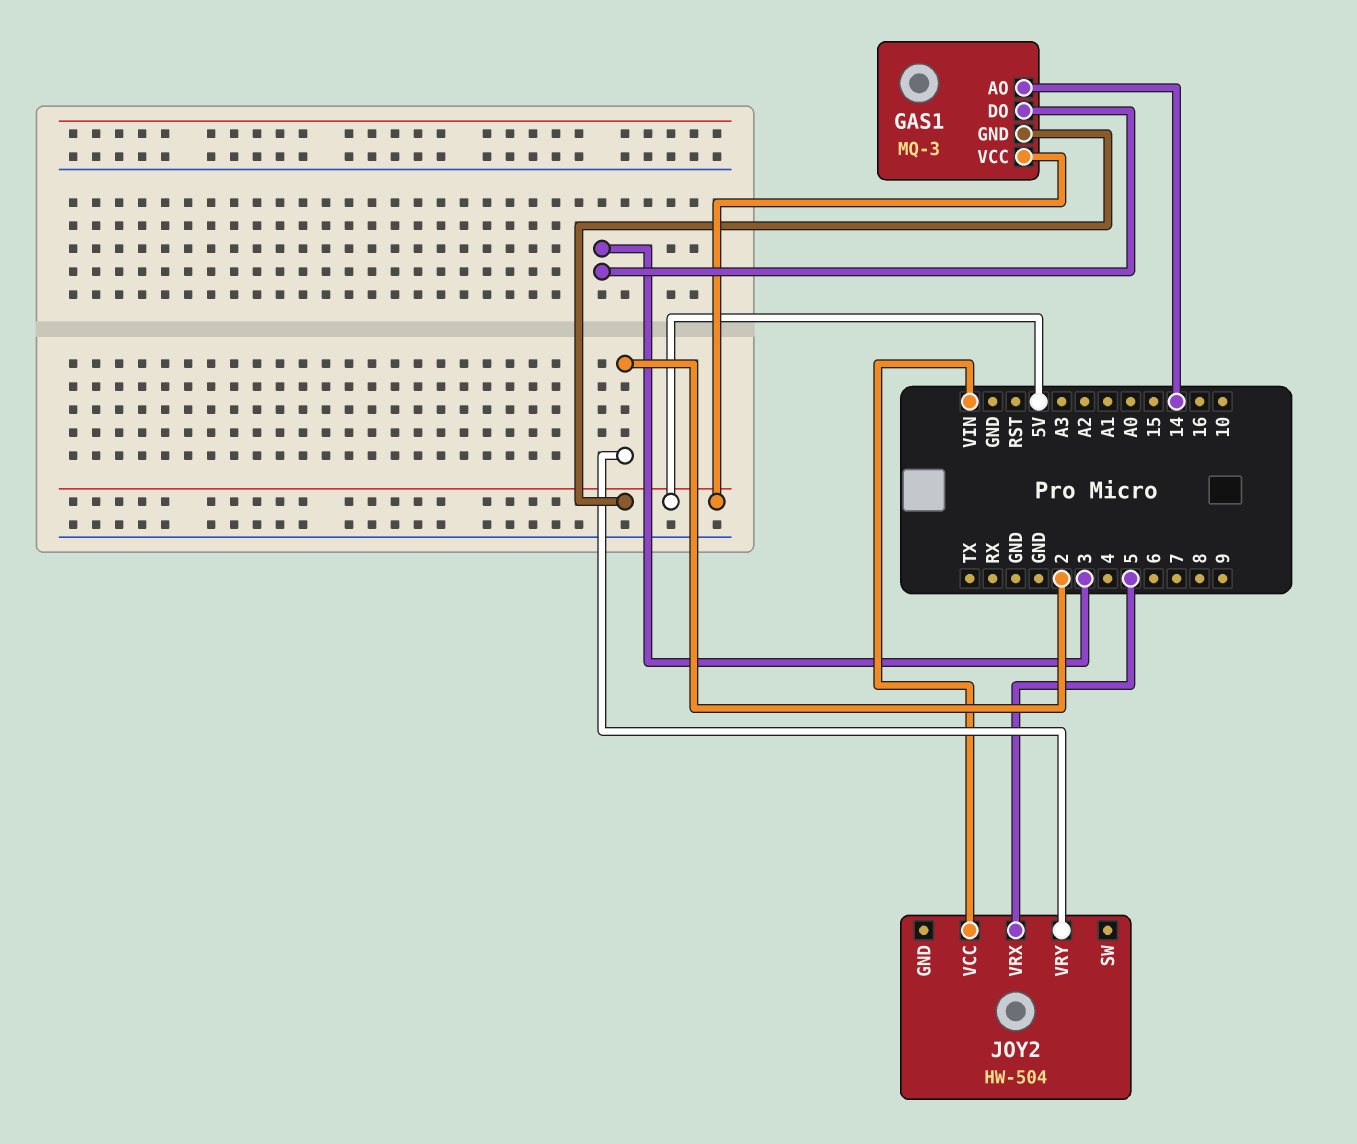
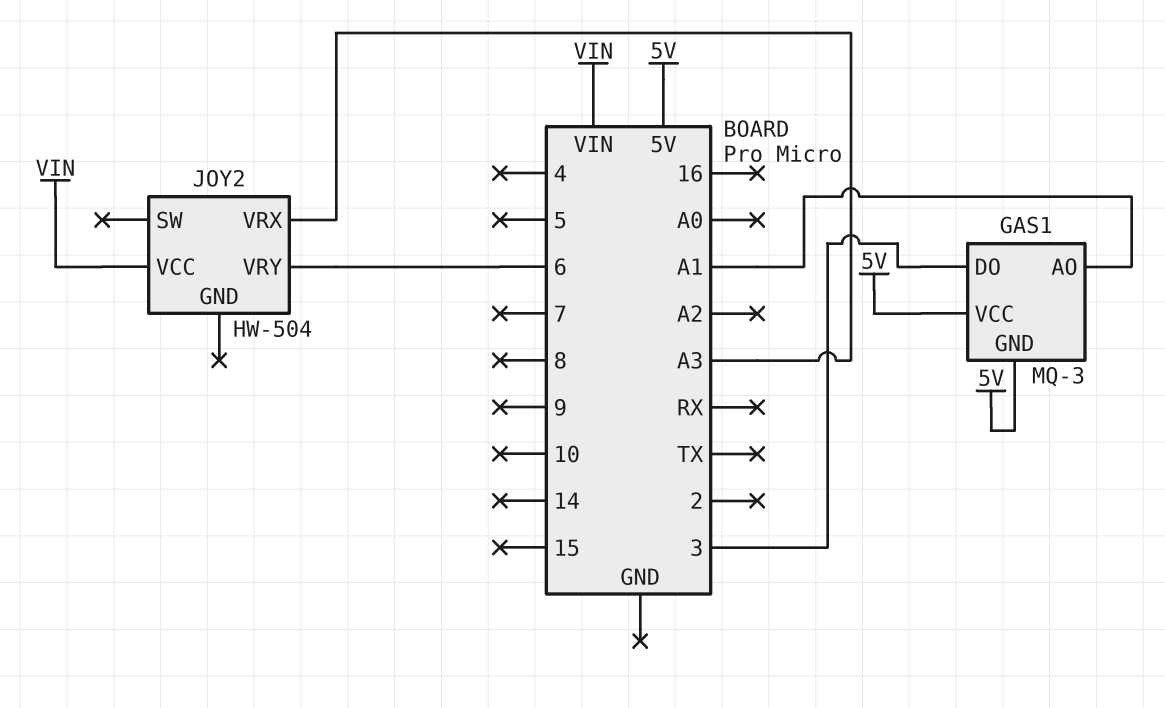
GAS1 pin AO: 14 -> A1
JOY2 pin VRX: 5 -> A3
JOY2 pin VRY: 2 -> 6

